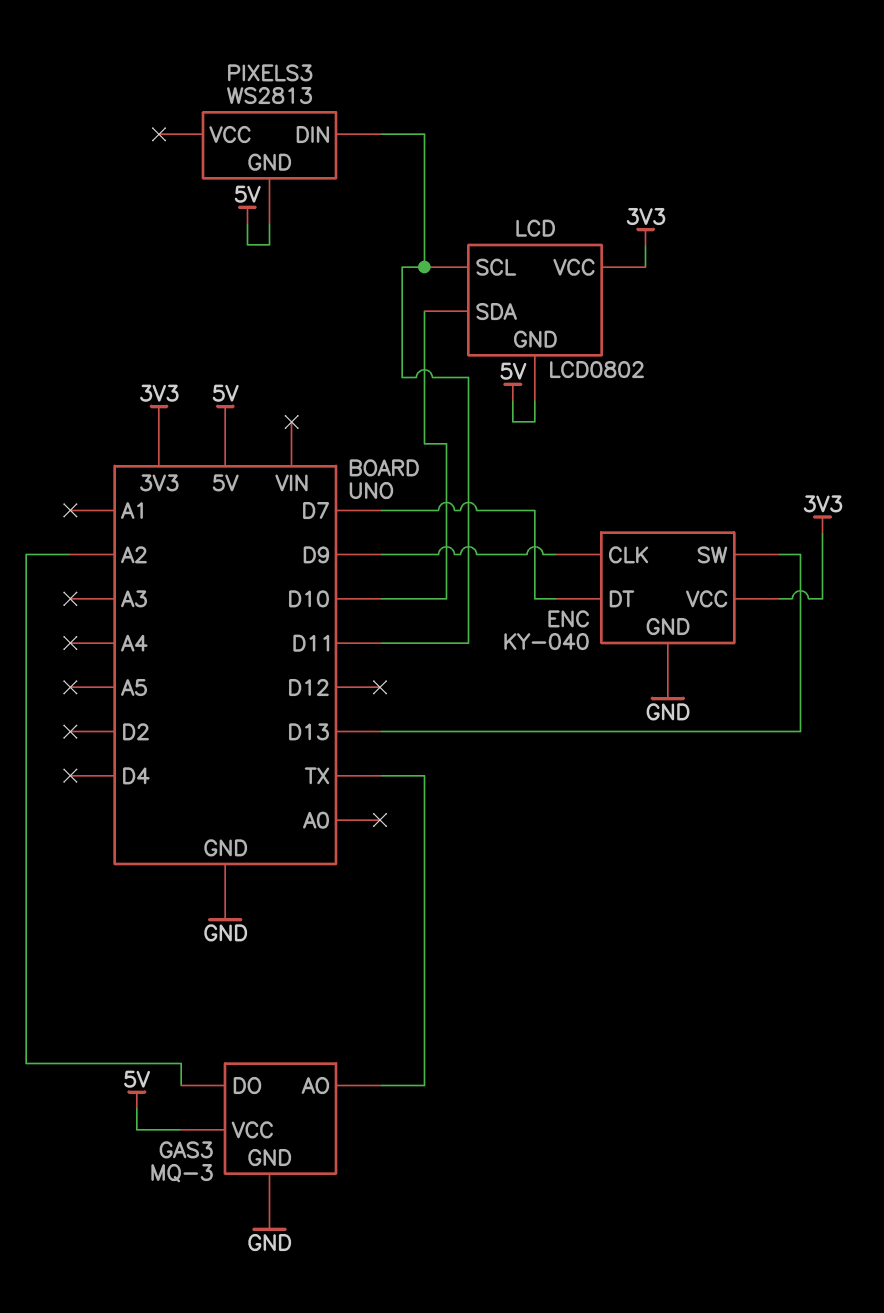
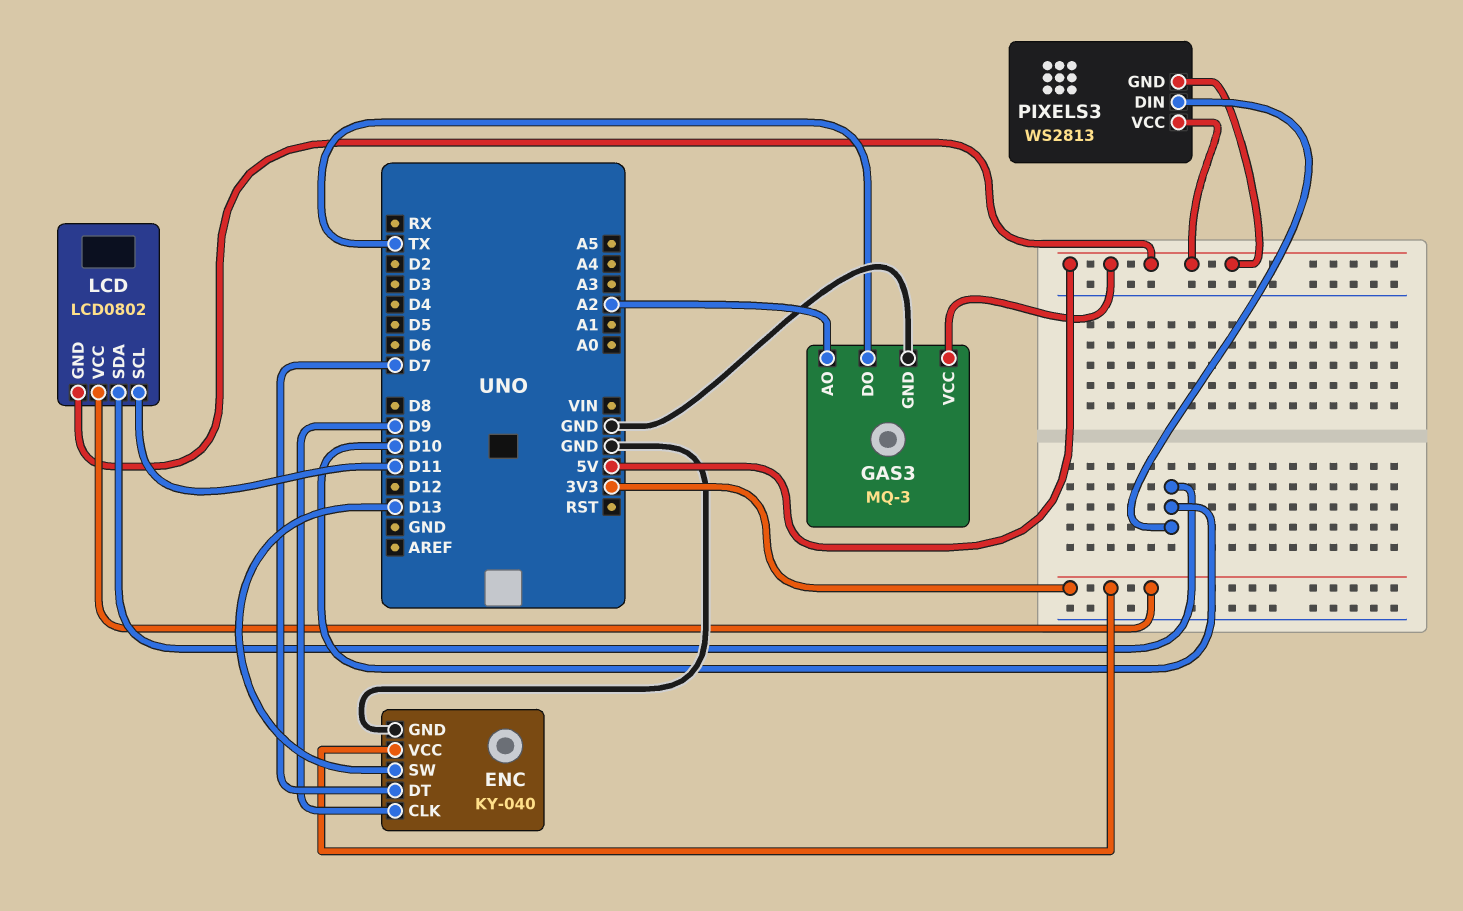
GAS3 pin AO: TX -> A2
GAS3 pin DO: A2 -> TX
PIXELS3 pin DIN: D11 -> D10
PIXELS3 pin VCC: none -> 5V

